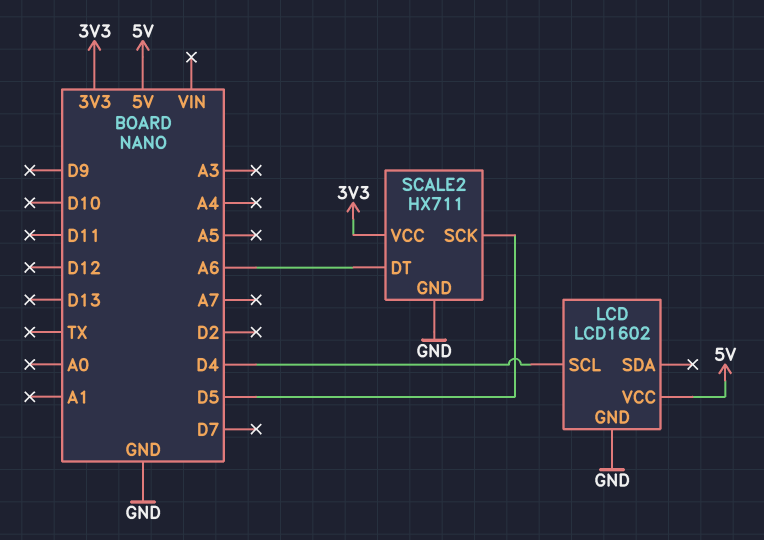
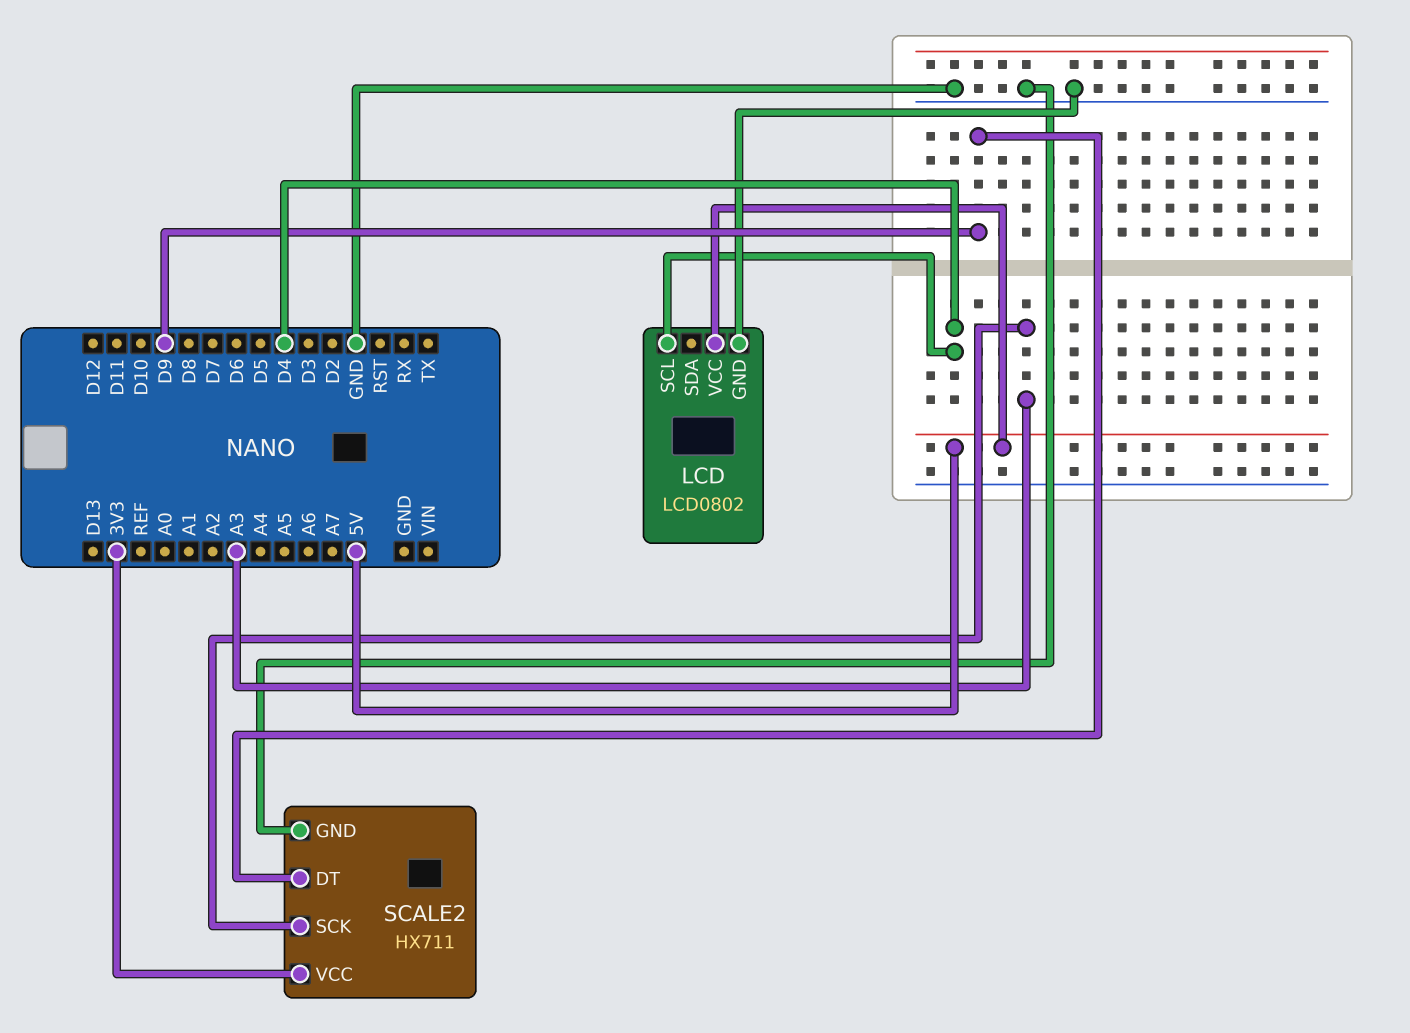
LCD: LCD1602 -> LCD0802
SCALE2 pin DT: A6 -> D9
SCALE2 pin SCK: D5 -> A3

